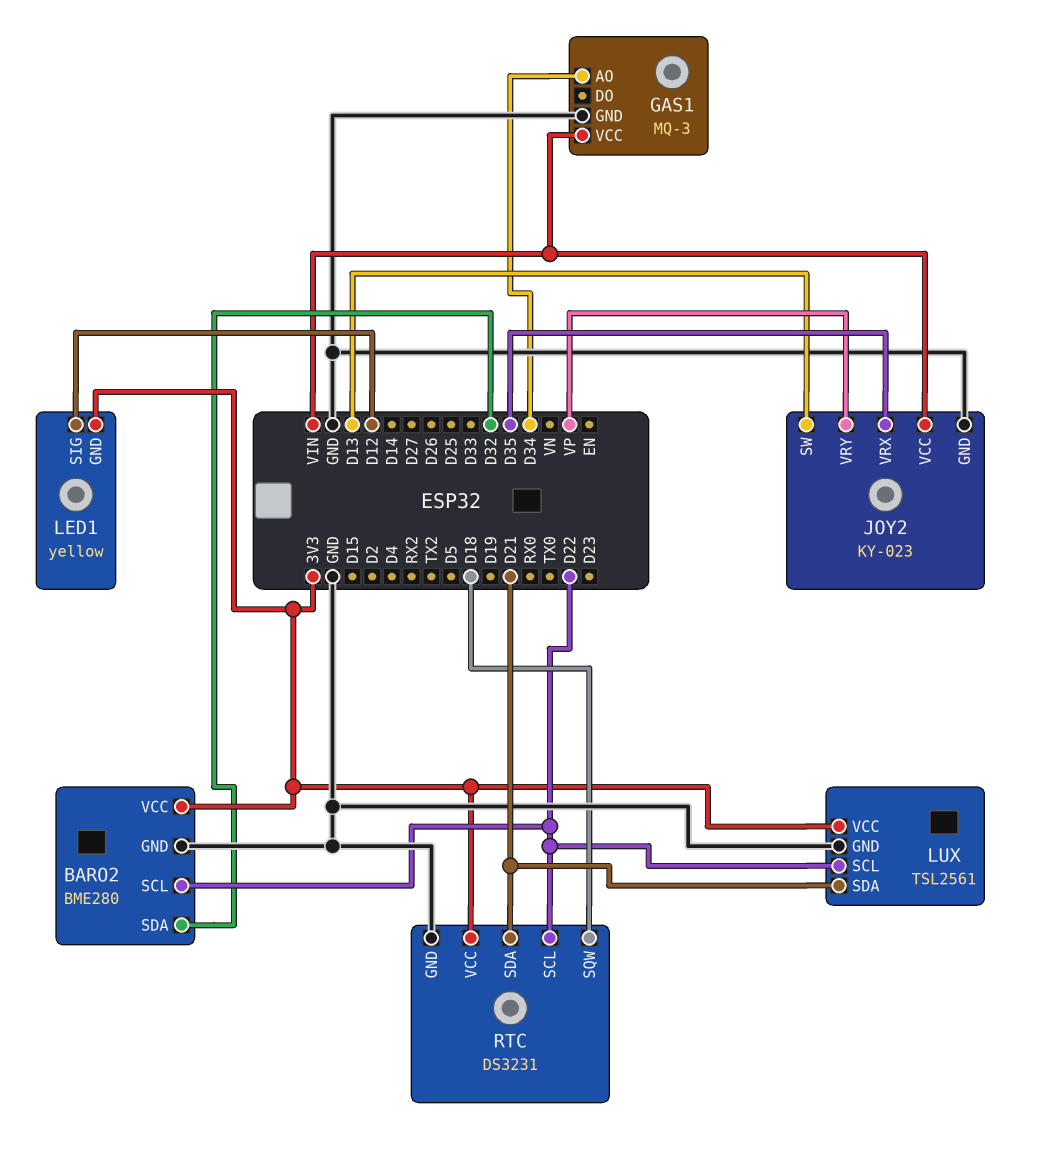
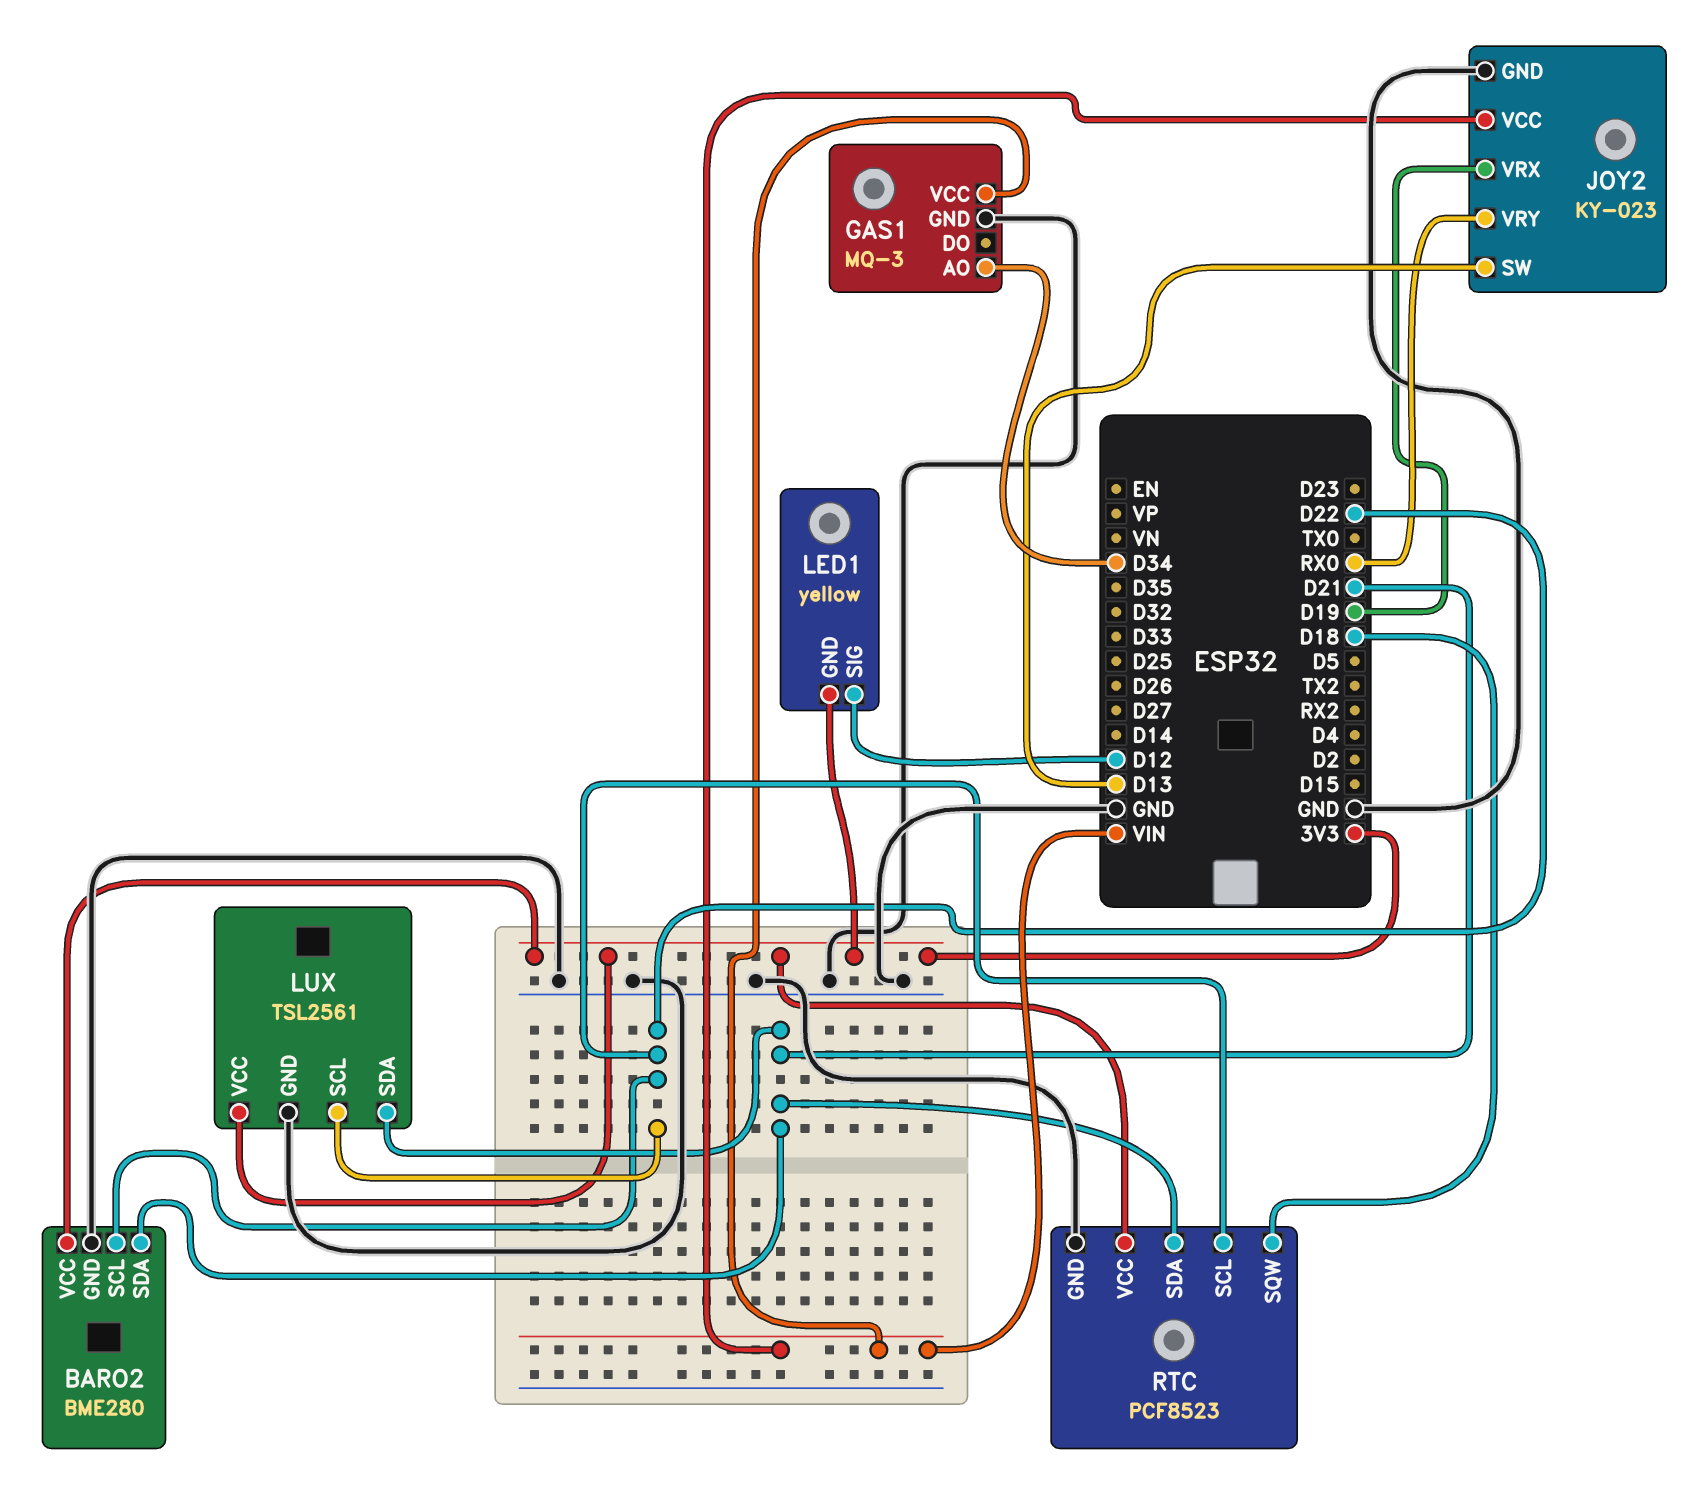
BARO2 pin SDA: D32 -> D21
JOY2 pin VRX: D35 -> D19
JOY2 pin VRY: VP -> RX0
RTC: DS3231 -> PCF8523

